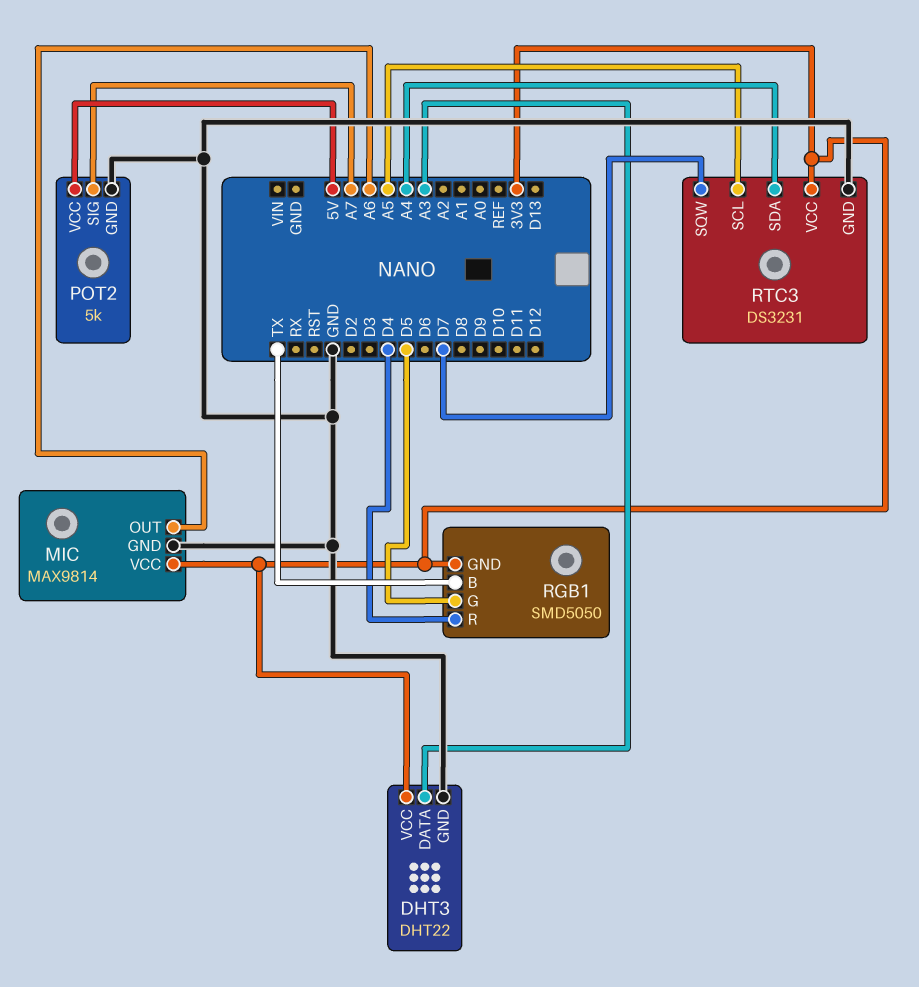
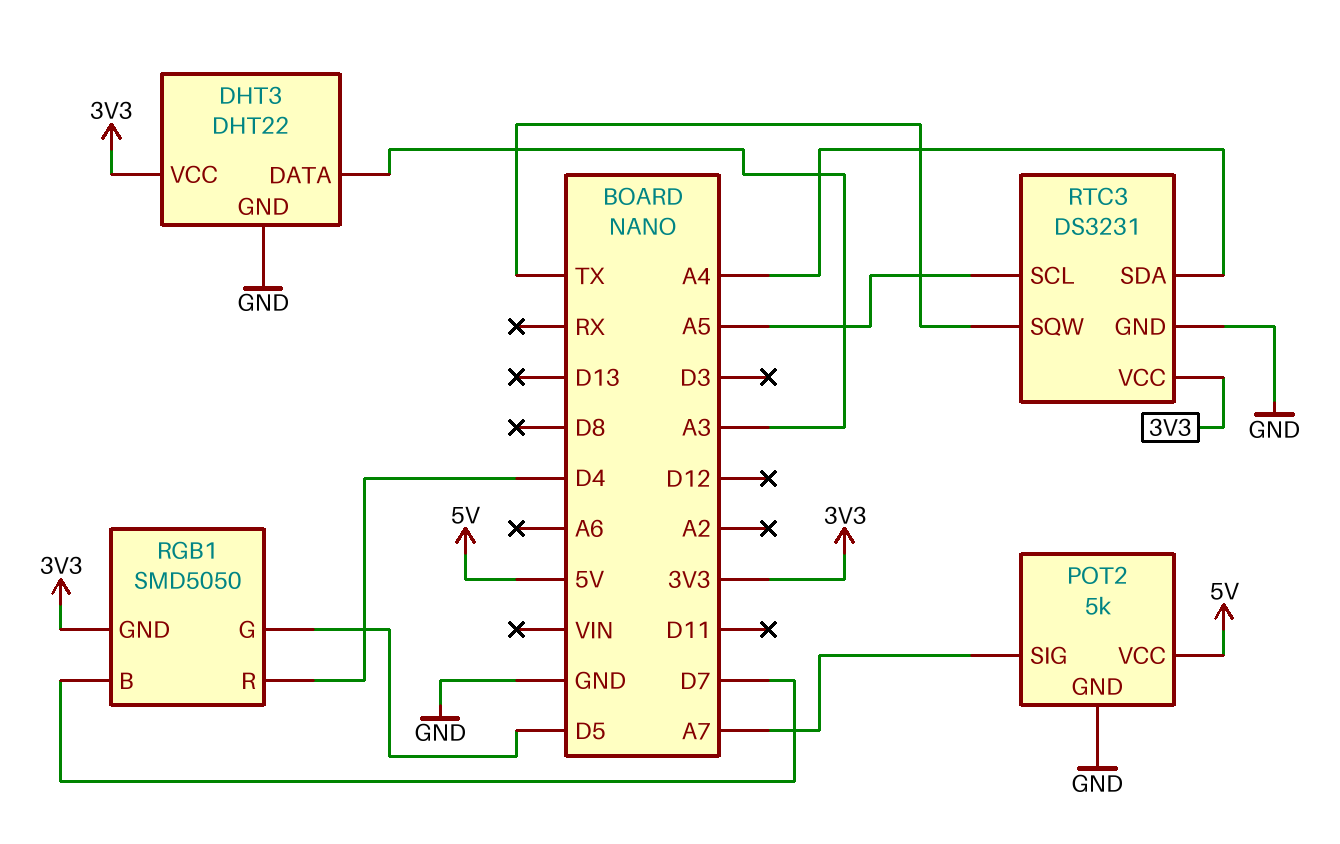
MIC: MAX9814 -> none
MIC pin GND: GND -> none
MIC pin OUT: A6 -> none
MIC pin VCC: 3V3 -> none
RGB1 pin B: TX -> D7
RTC3 pin SQW: D7 -> TX

